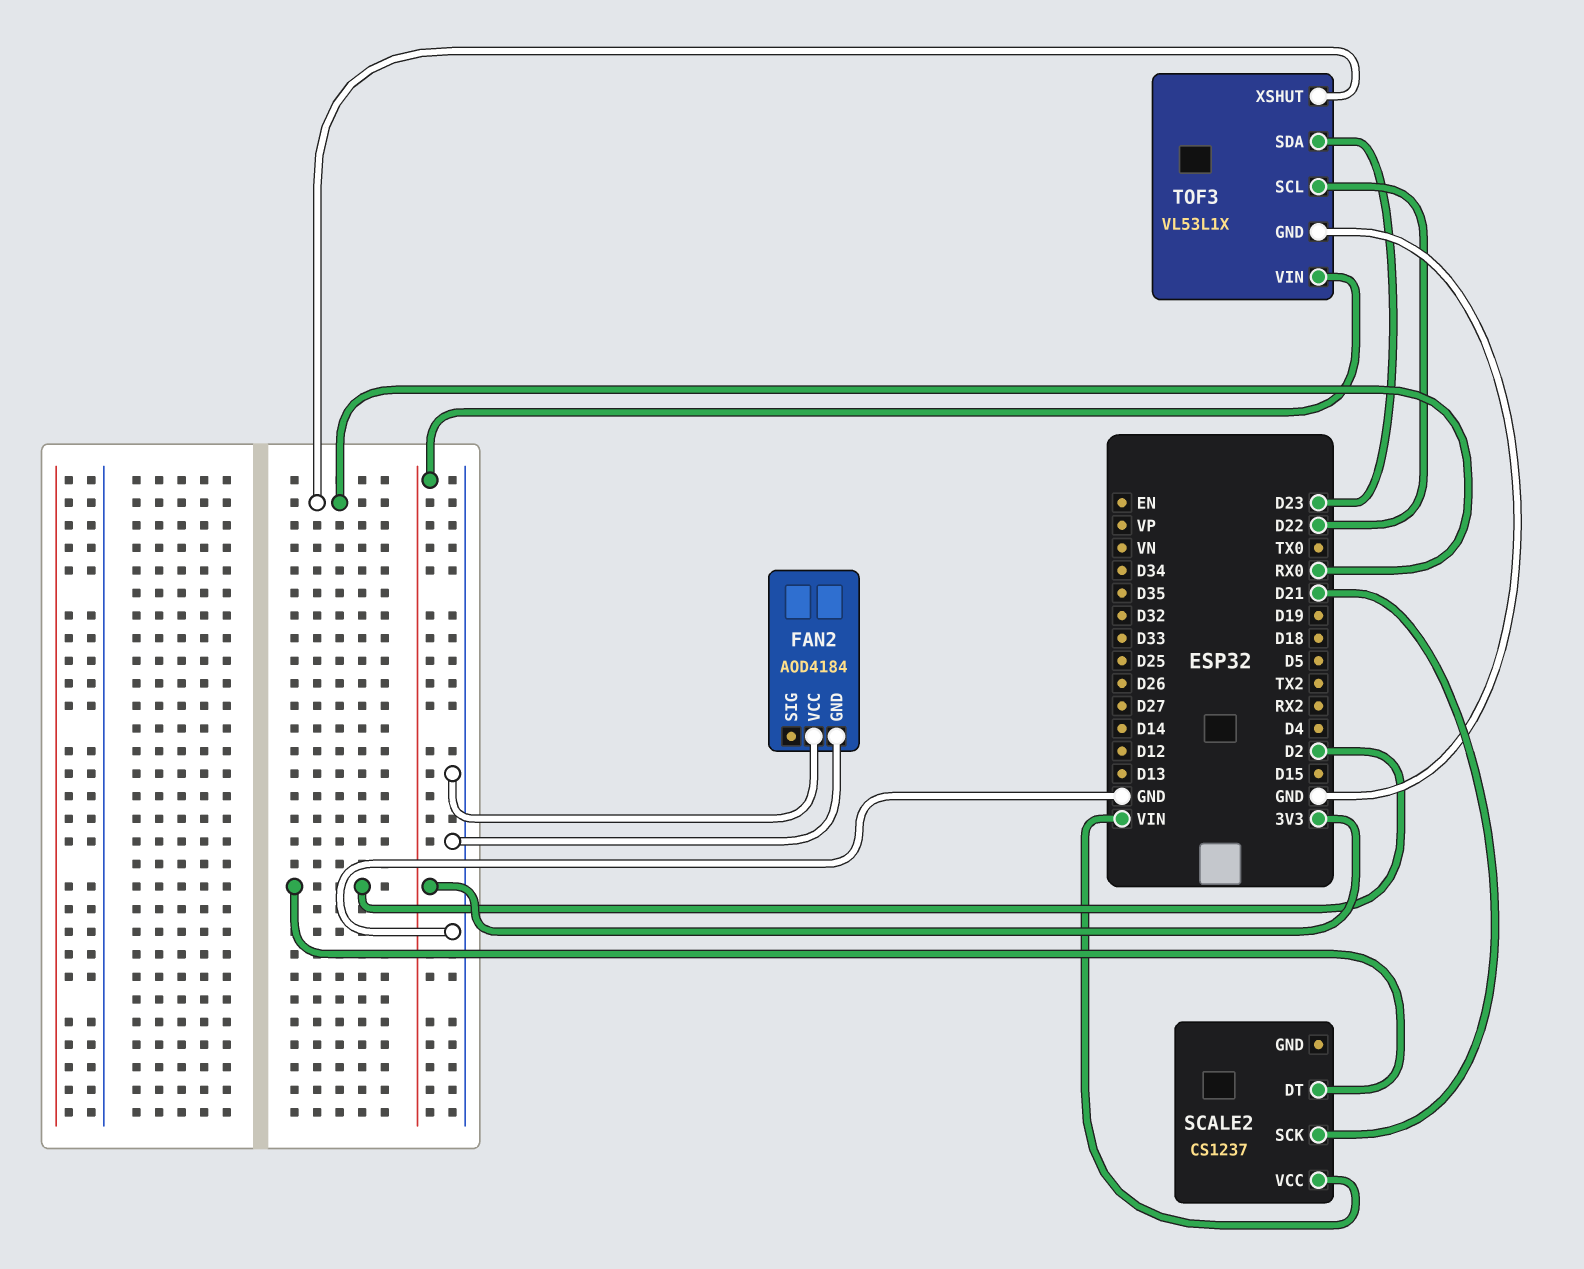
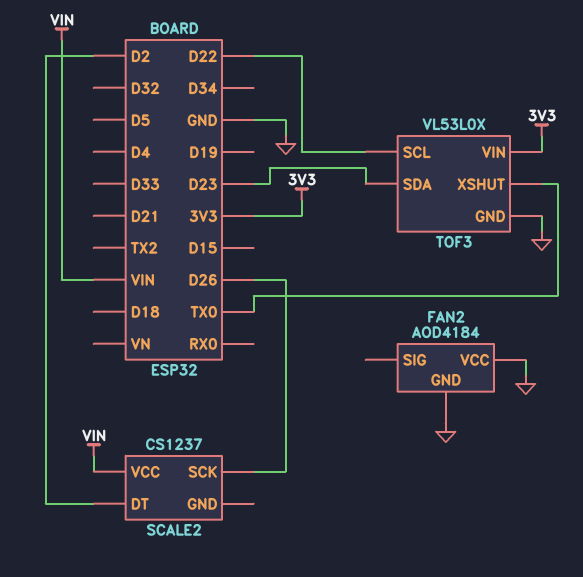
SCALE2 pin SCK: D21 -> D26
TOF3: VL53L1X -> VL53L0X
TOF3 pin XSHUT: RX0 -> TX0

